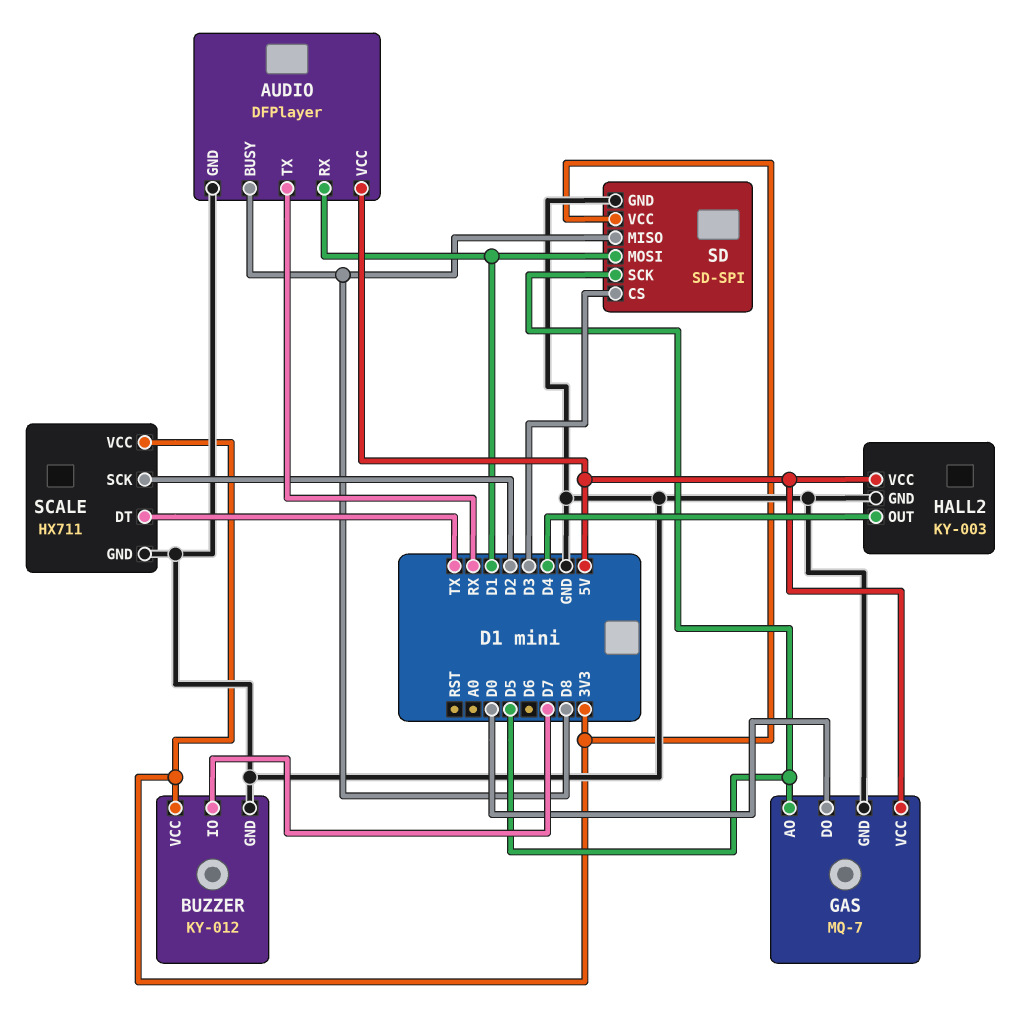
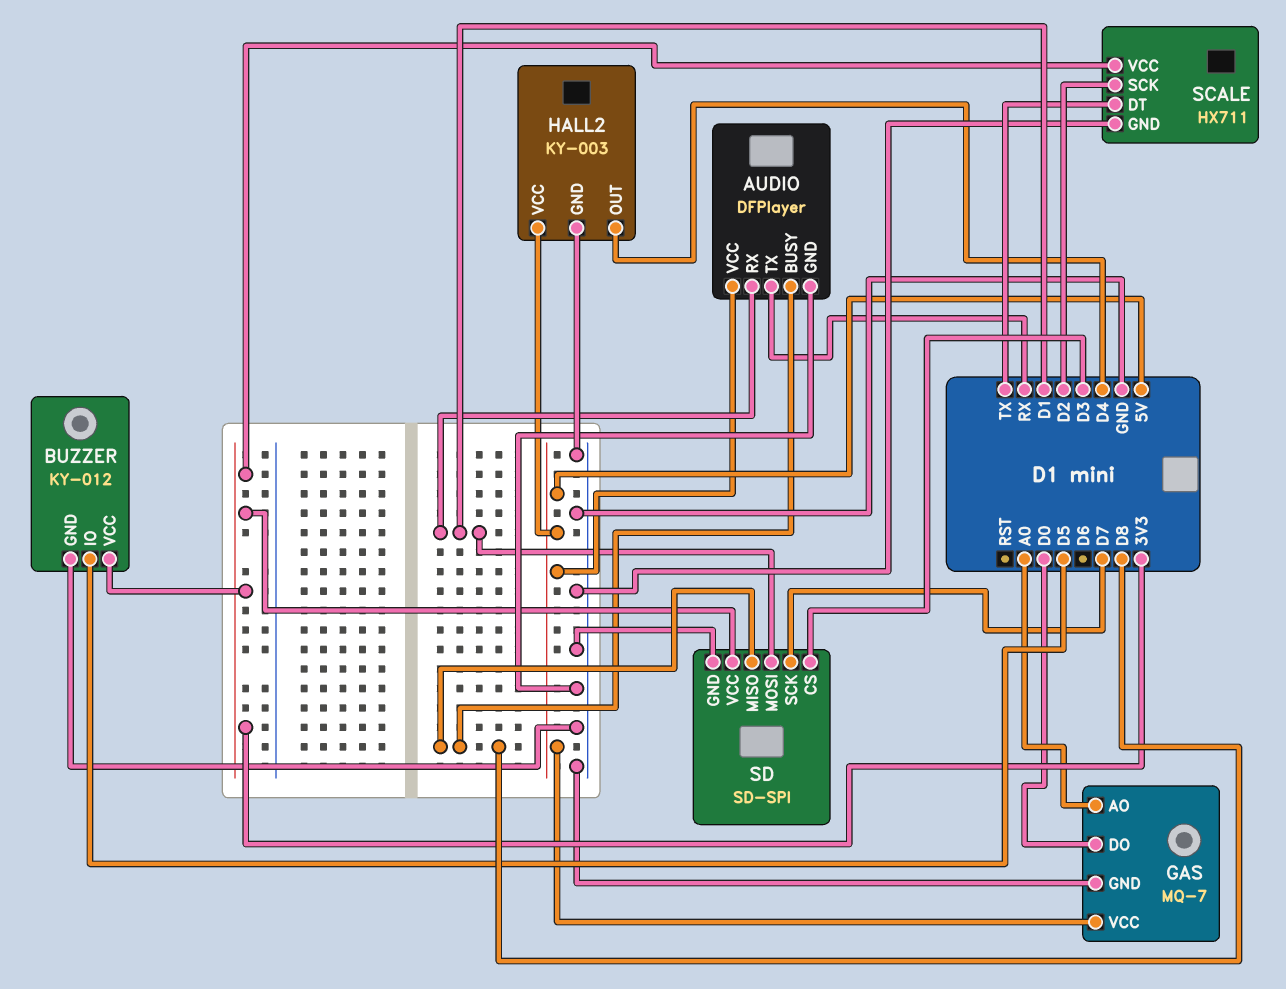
BUZZER pin IO: D7 -> D5
GAS pin AO: D5 -> A0
SD pin SCK: D5 -> D7

